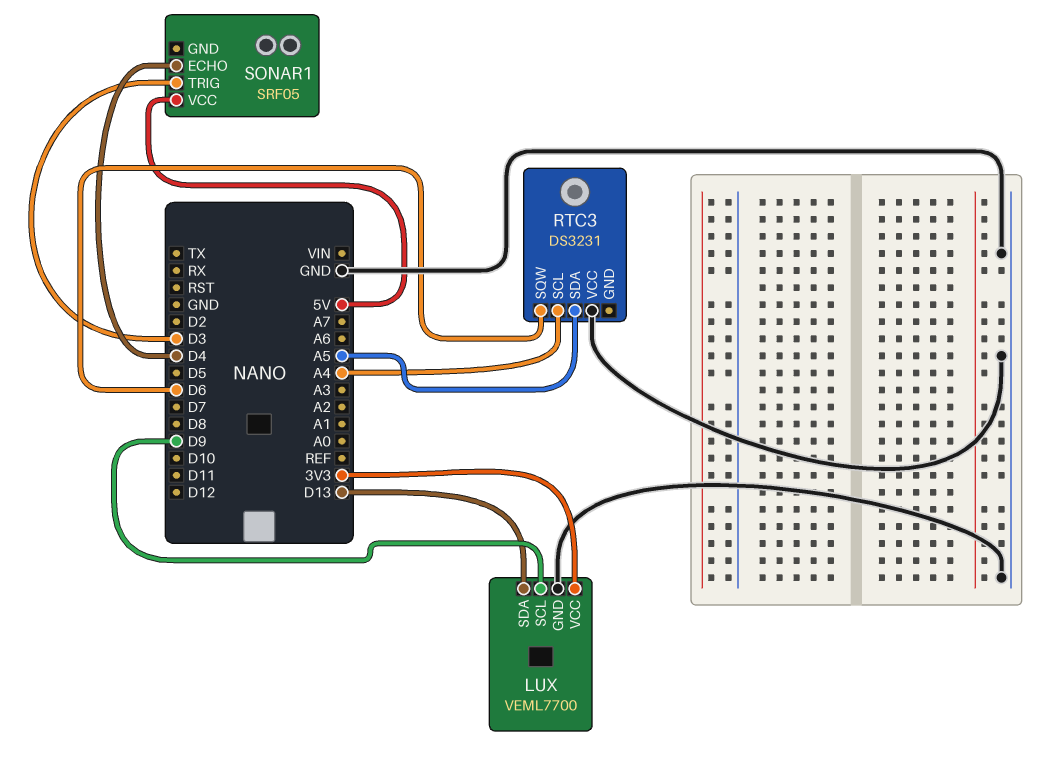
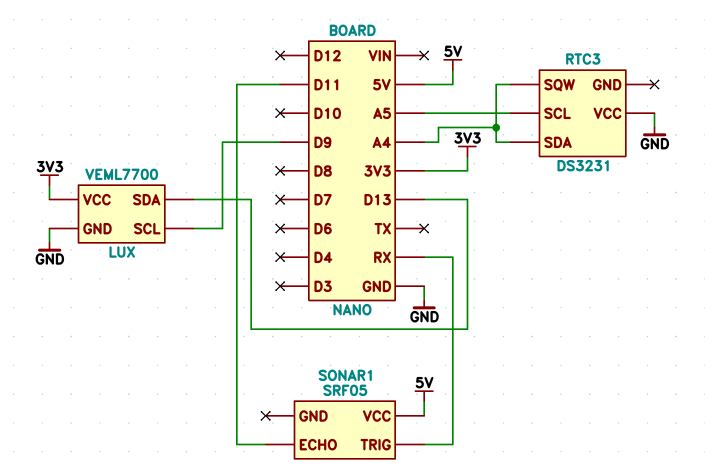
RTC3 pin SCL: A4 -> A5
RTC3 pin SDA: A5 -> A4
RTC3 pin SQW: D6 -> A4
SONAR1 pin ECHO: D4 -> D11
SONAR1 pin TRIG: D3 -> RX

